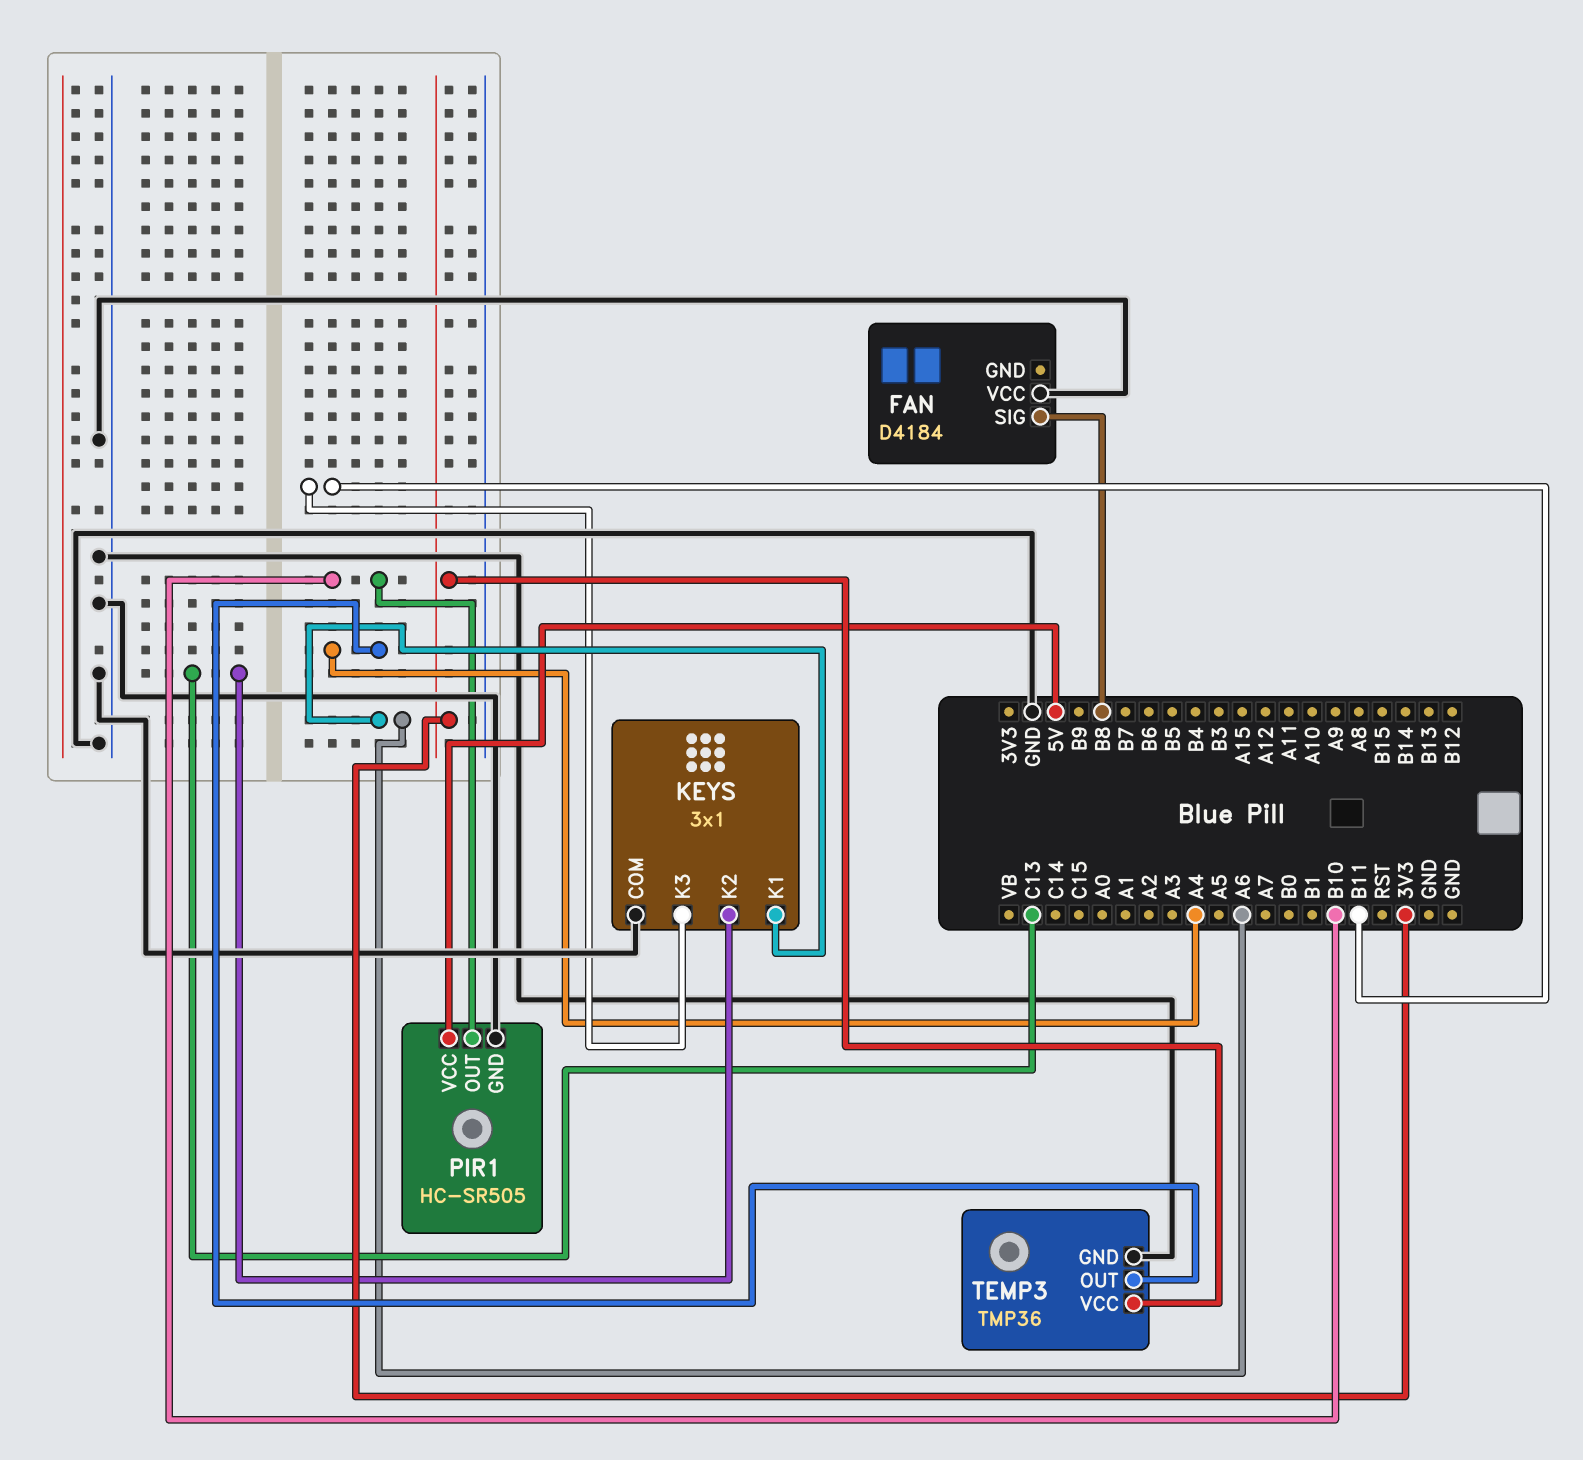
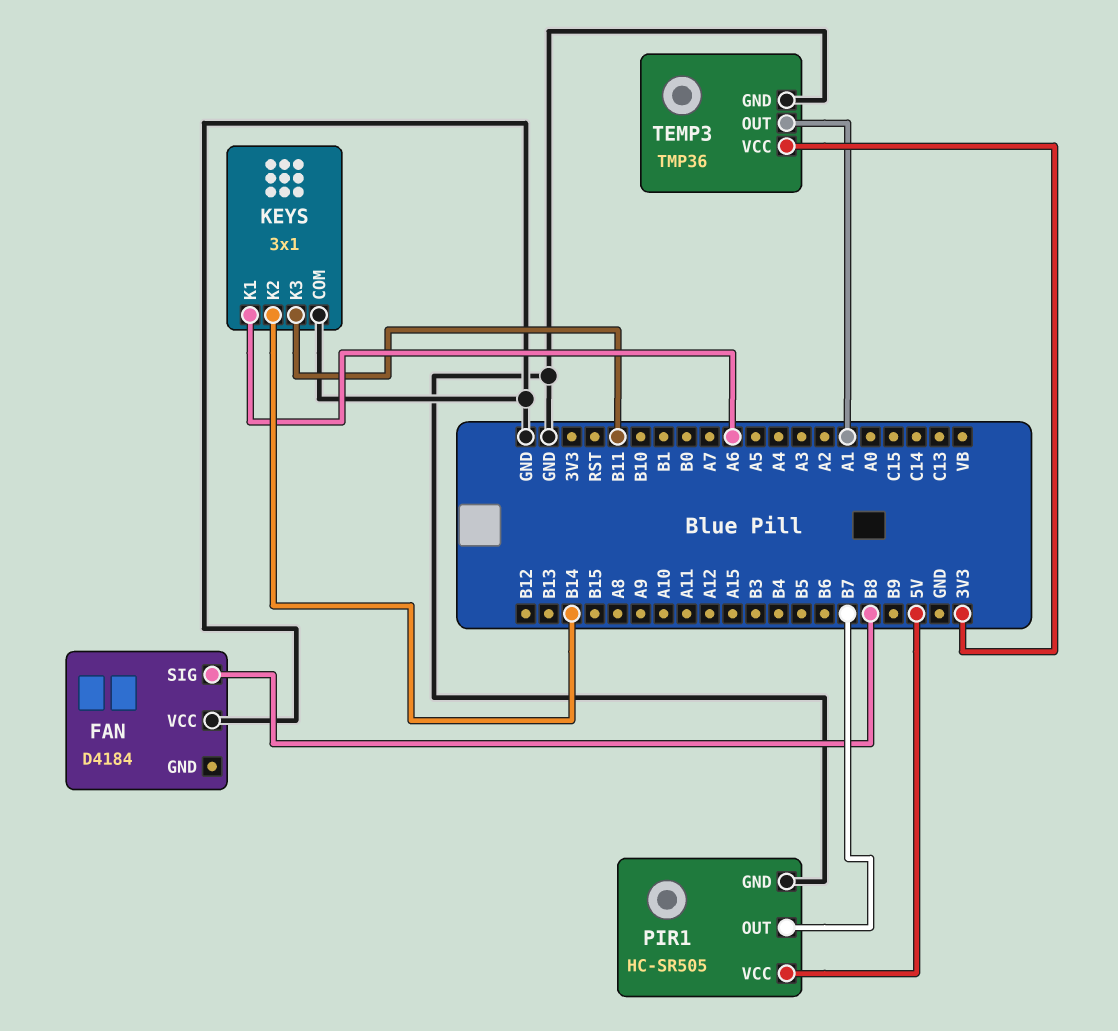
KEYS pin K2: C13 -> B14
PIR1 pin OUT: B10 -> B7
TEMP3 pin OUT: A4 -> A1

